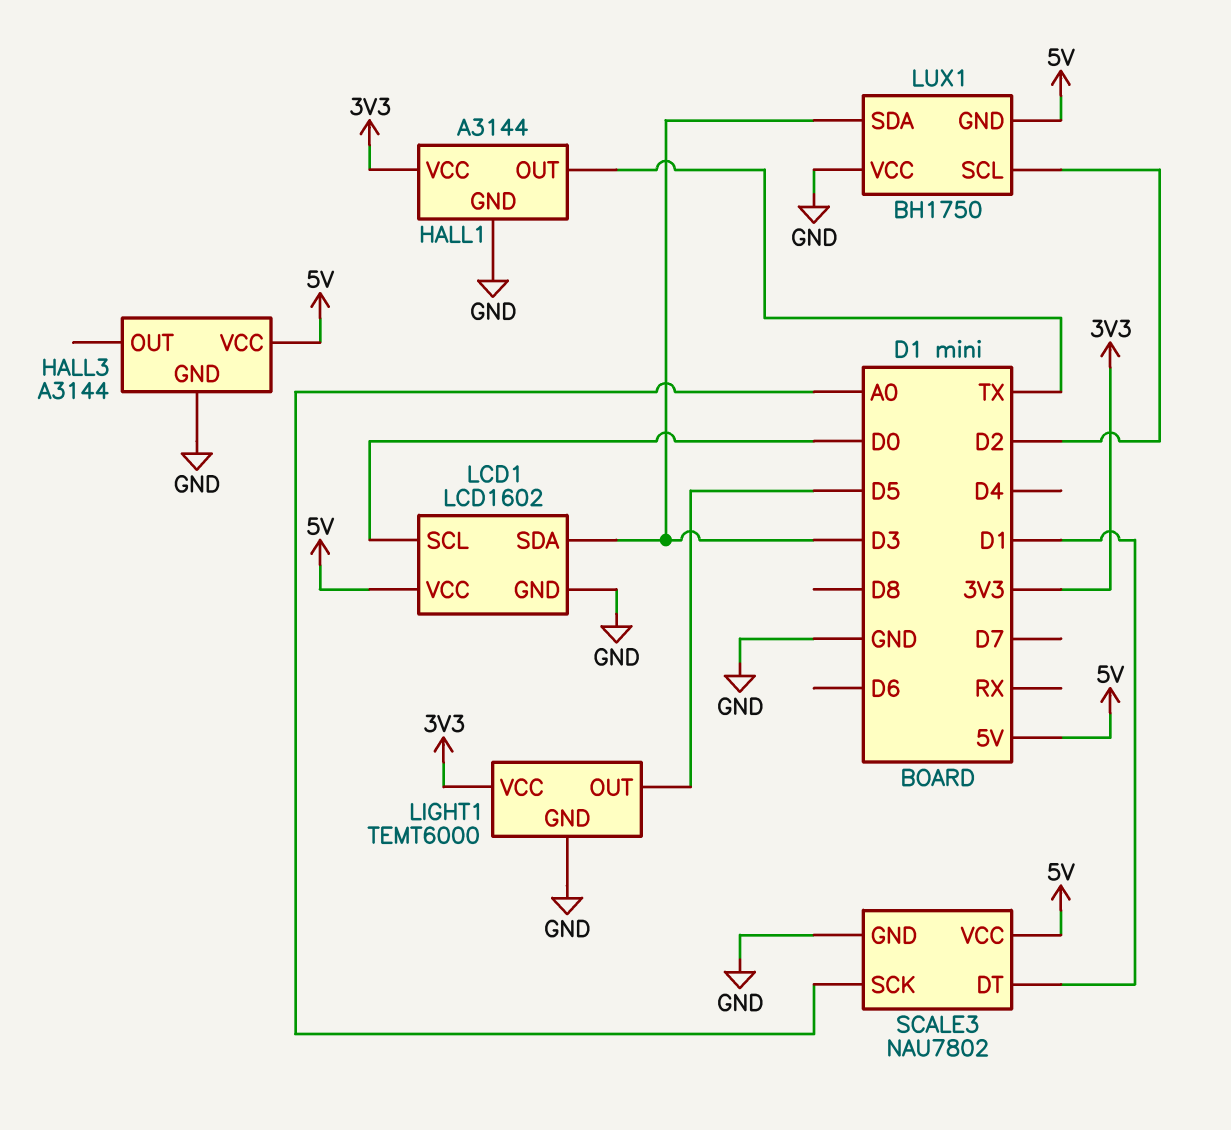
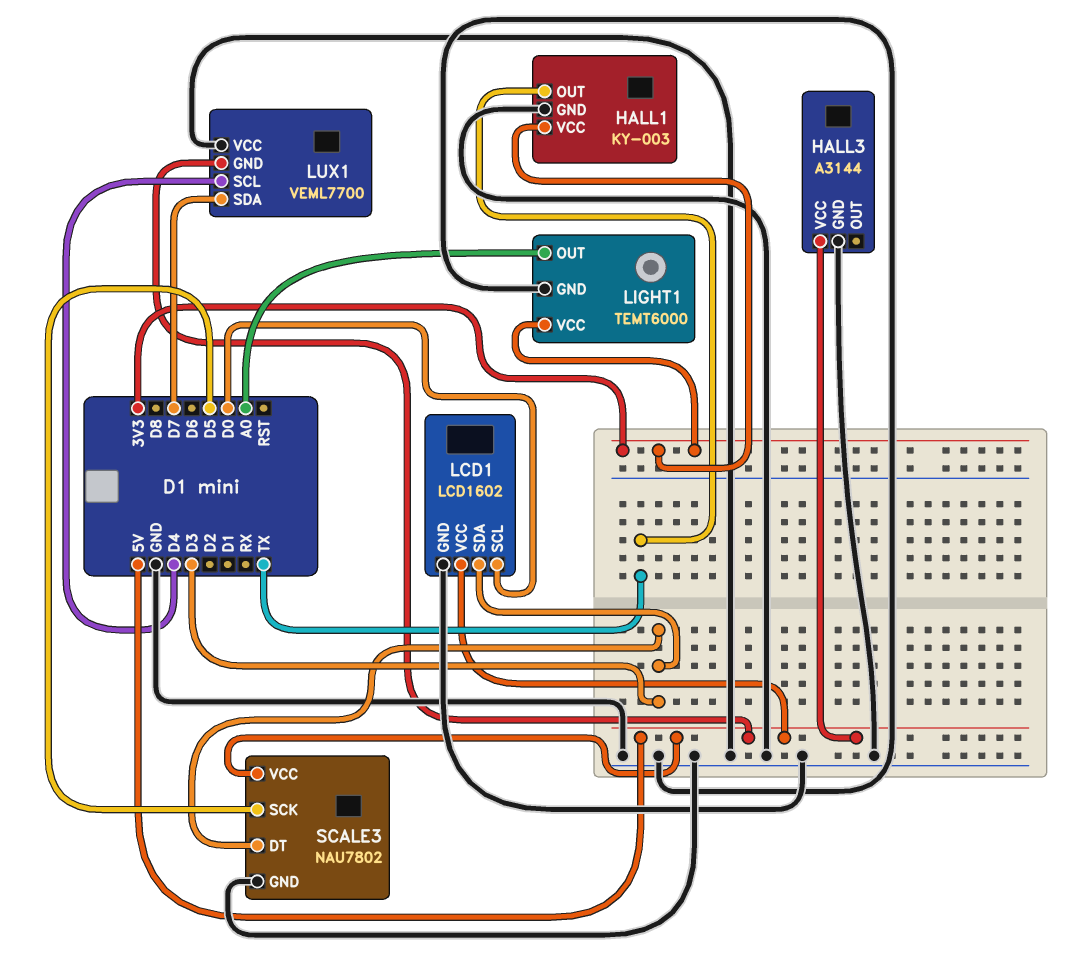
HALL1: A3144 -> KY-003
LIGHT1 pin OUT: D5 -> A0
LUX1: BH1750 -> VEML7700
LUX1 pin SCL: D2 -> D4
LUX1 pin SDA: D3 -> D7
SCALE3 pin DT: D1 -> D3
SCALE3 pin SCK: A0 -> D5

